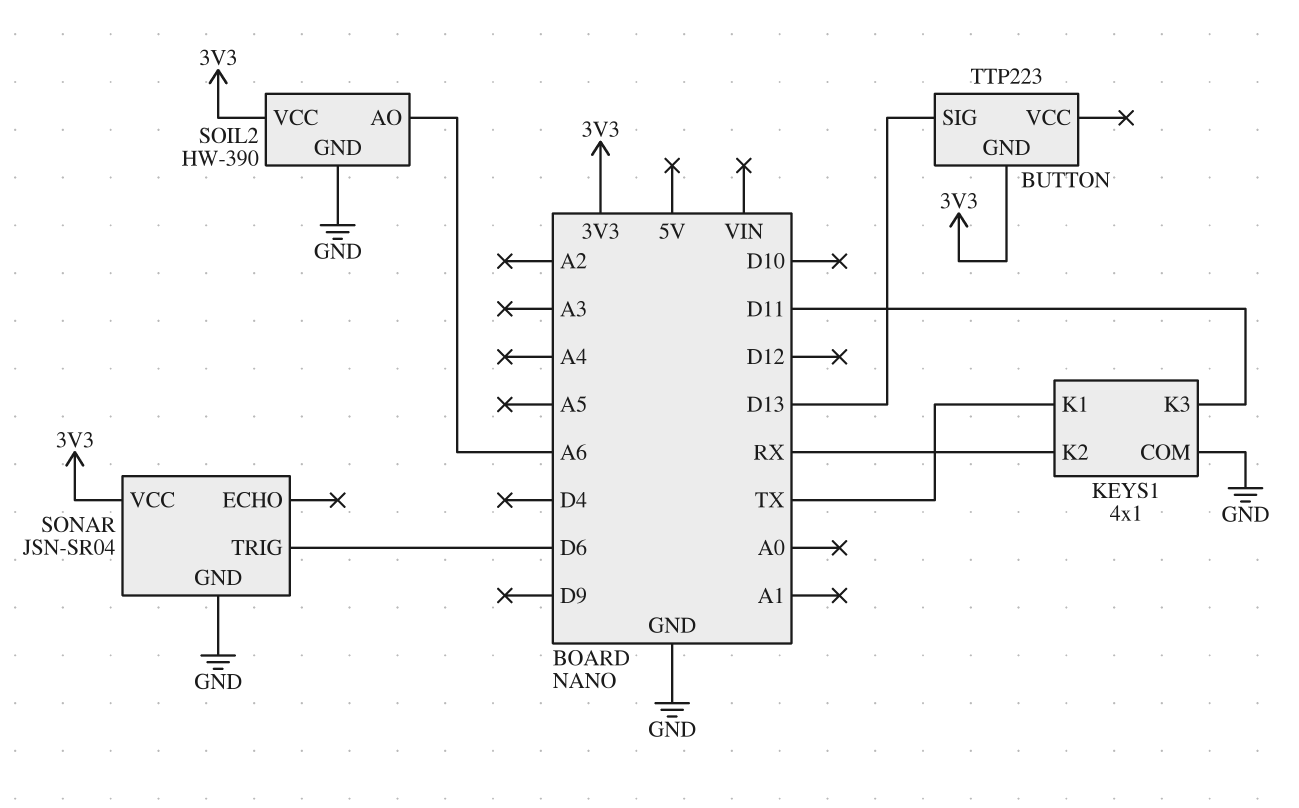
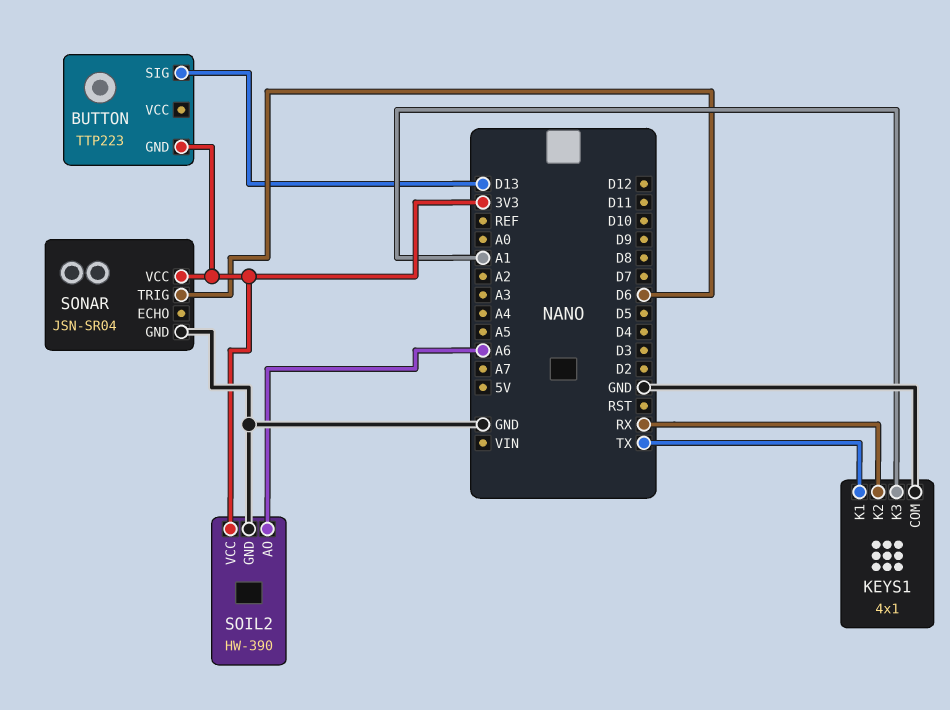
KEYS1 pin K3: D11 -> A1

